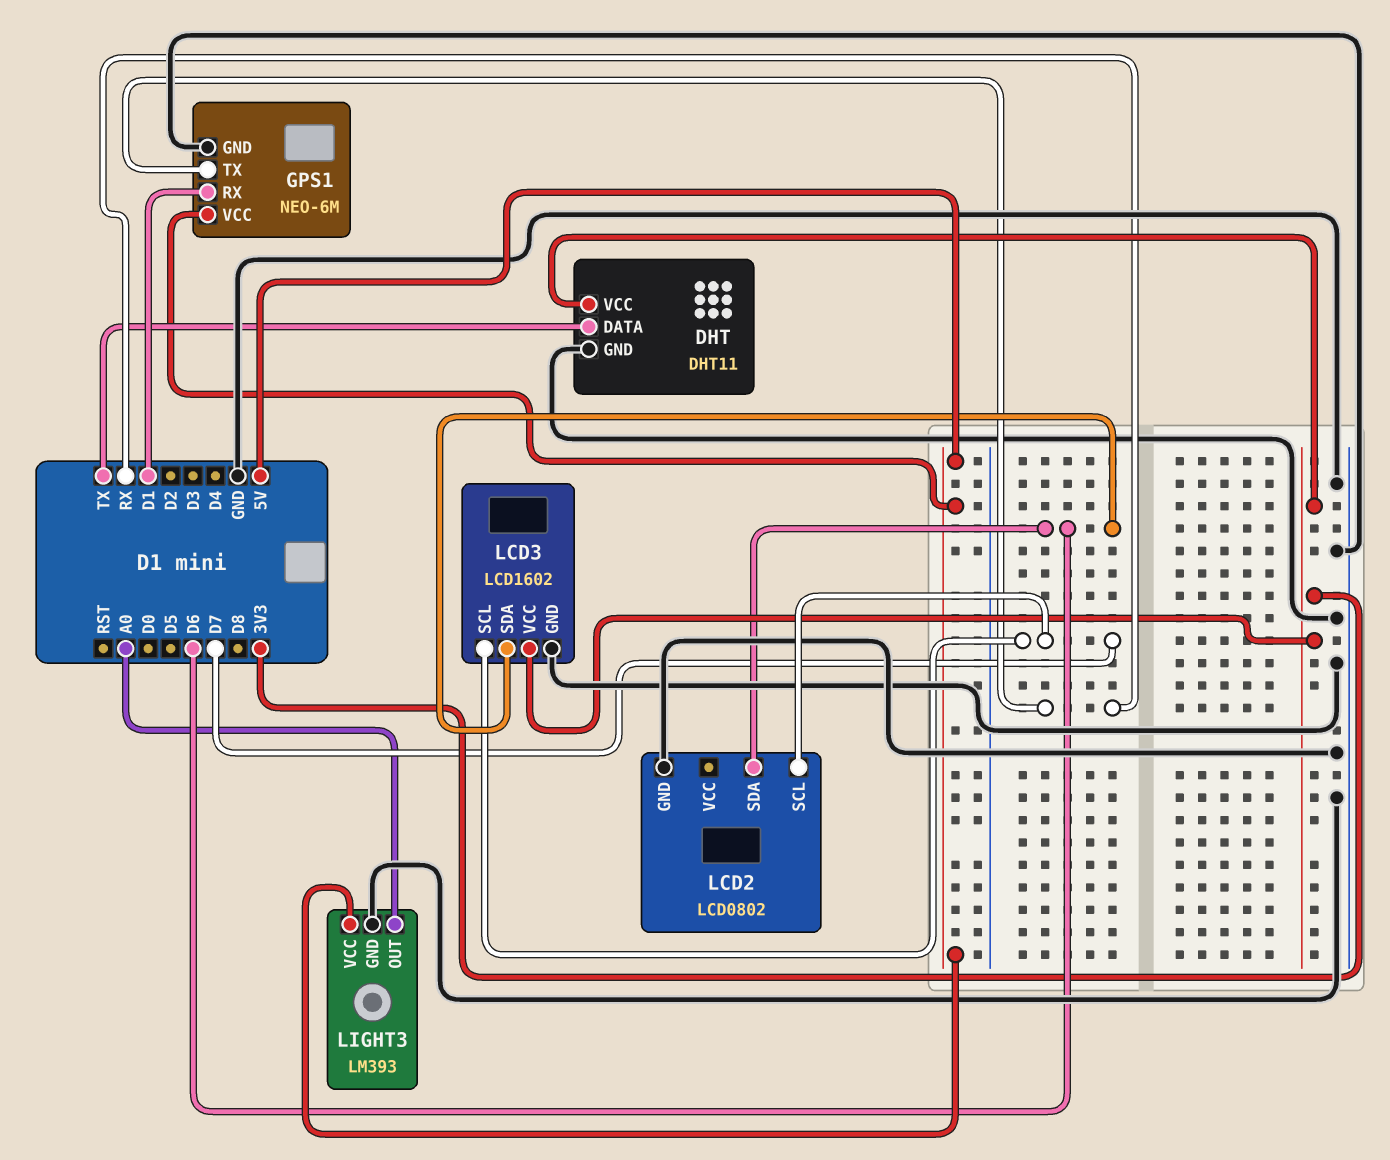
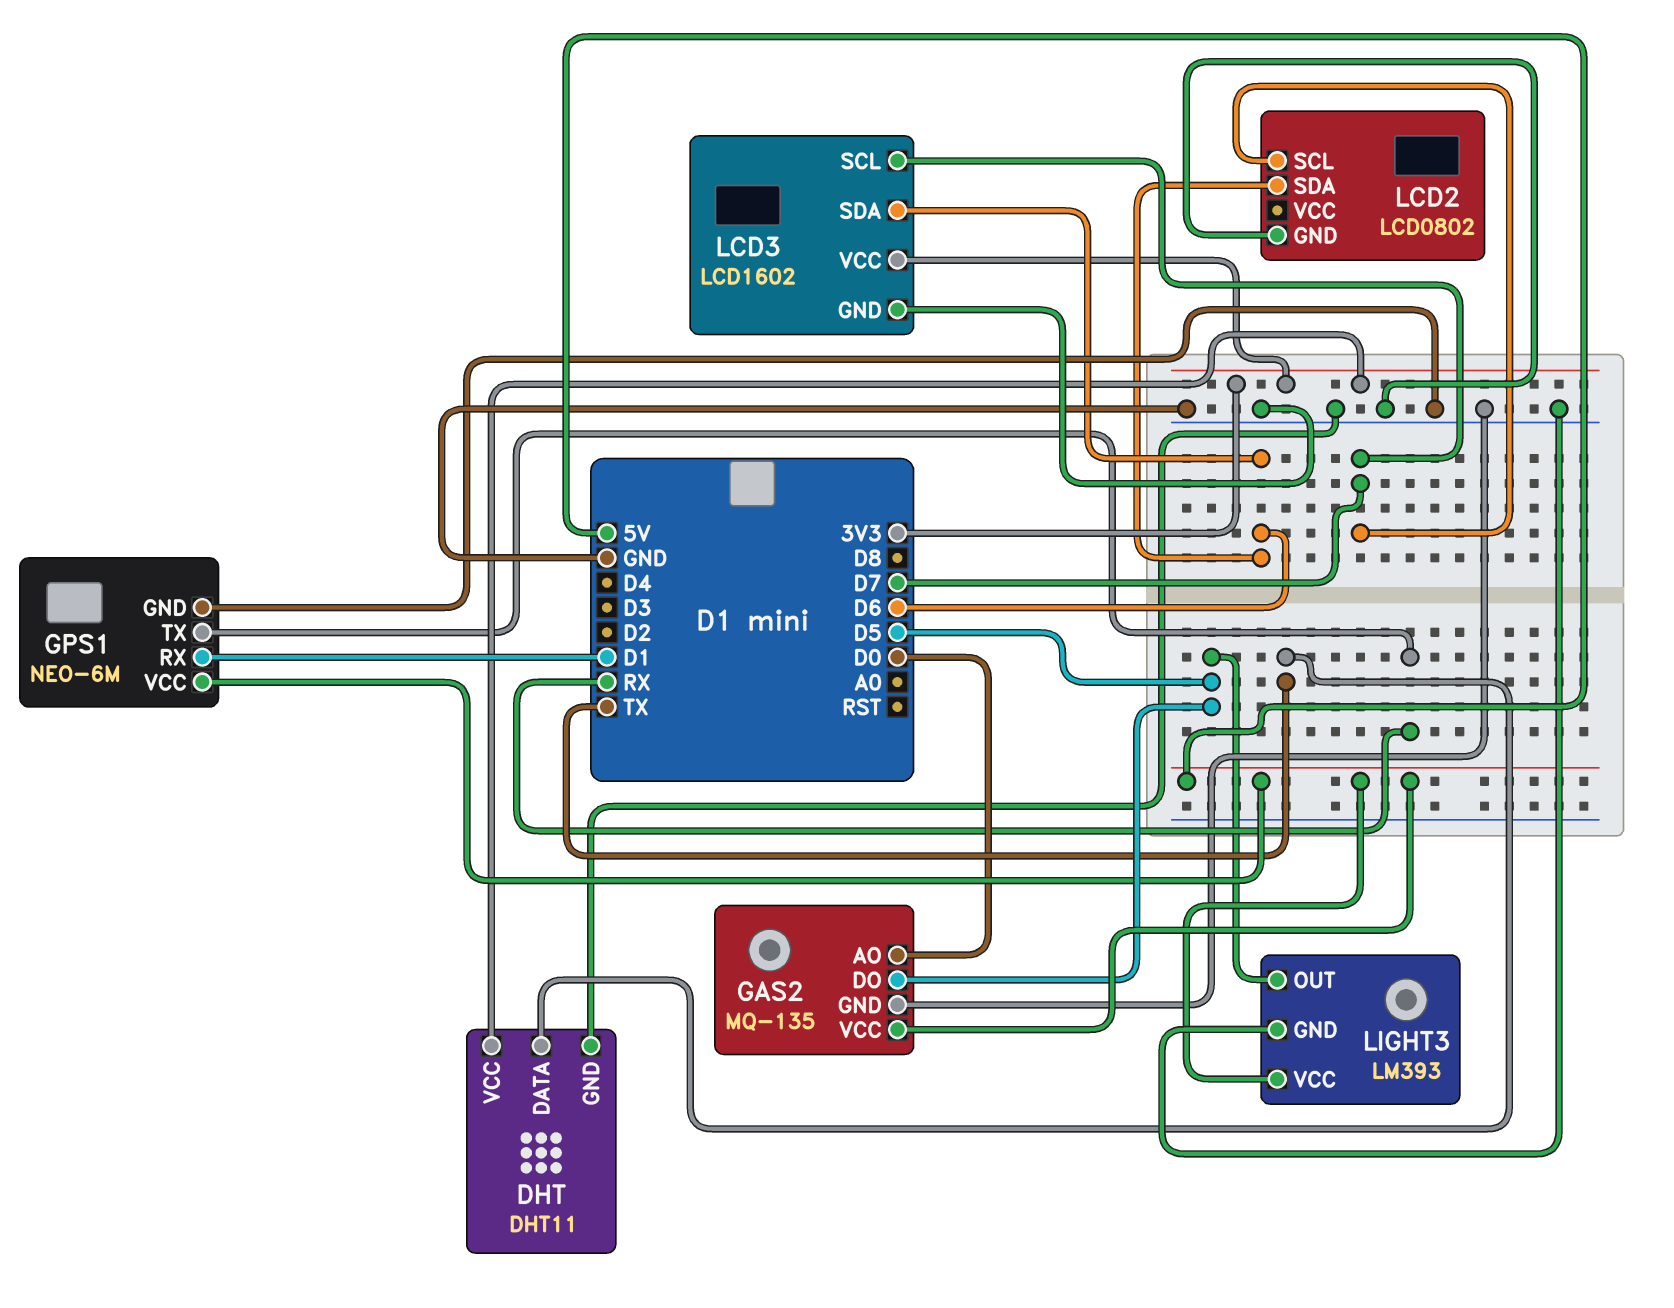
GAS2: none -> MQ-135
GAS2 pin AO: none -> D0
GAS2 pin DO: none -> D5
GAS2 pin GND: none -> GND
GAS2 pin VCC: none -> 5V
LIGHT3 pin OUT: A0 -> D5

